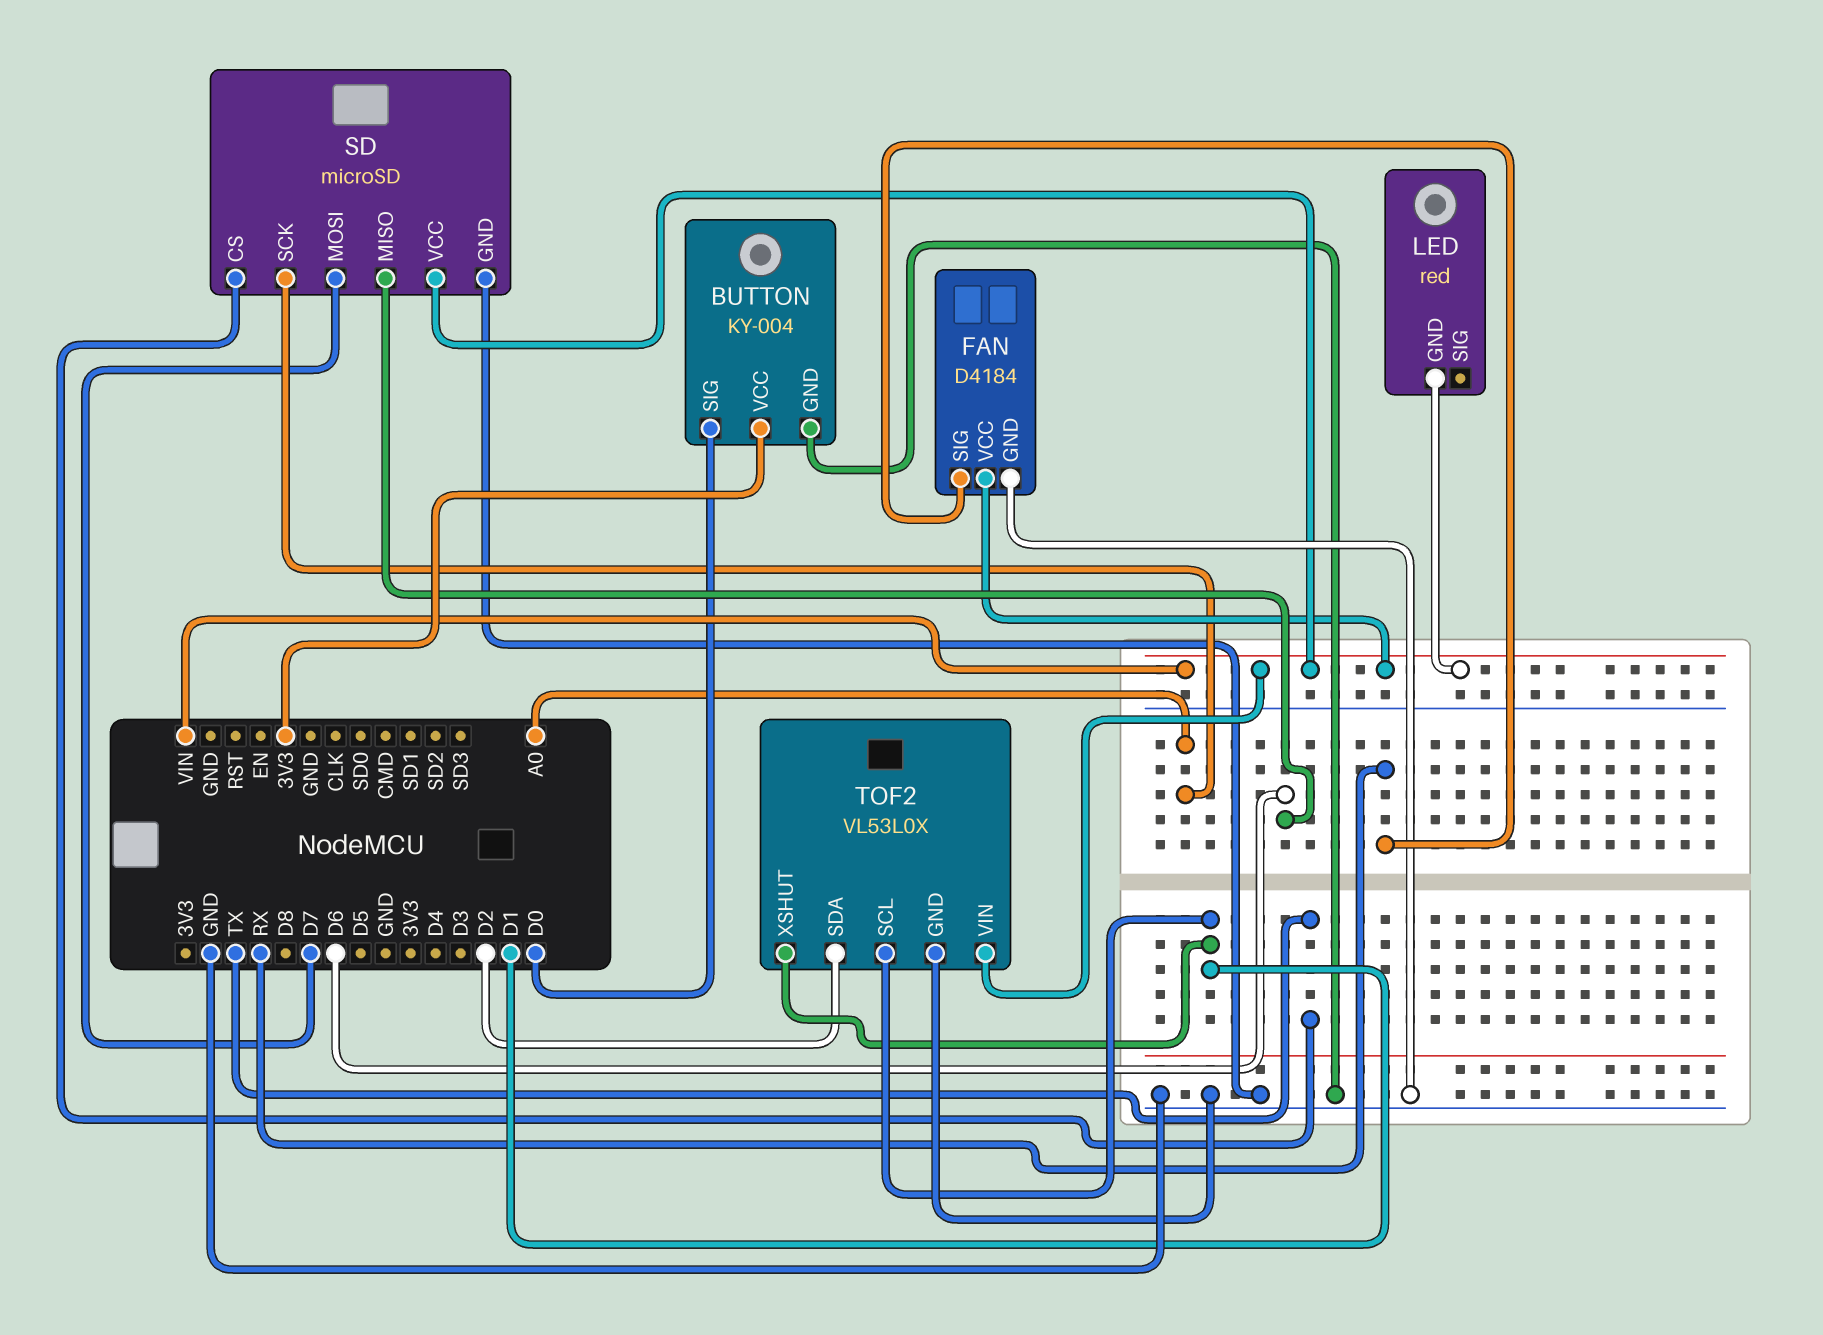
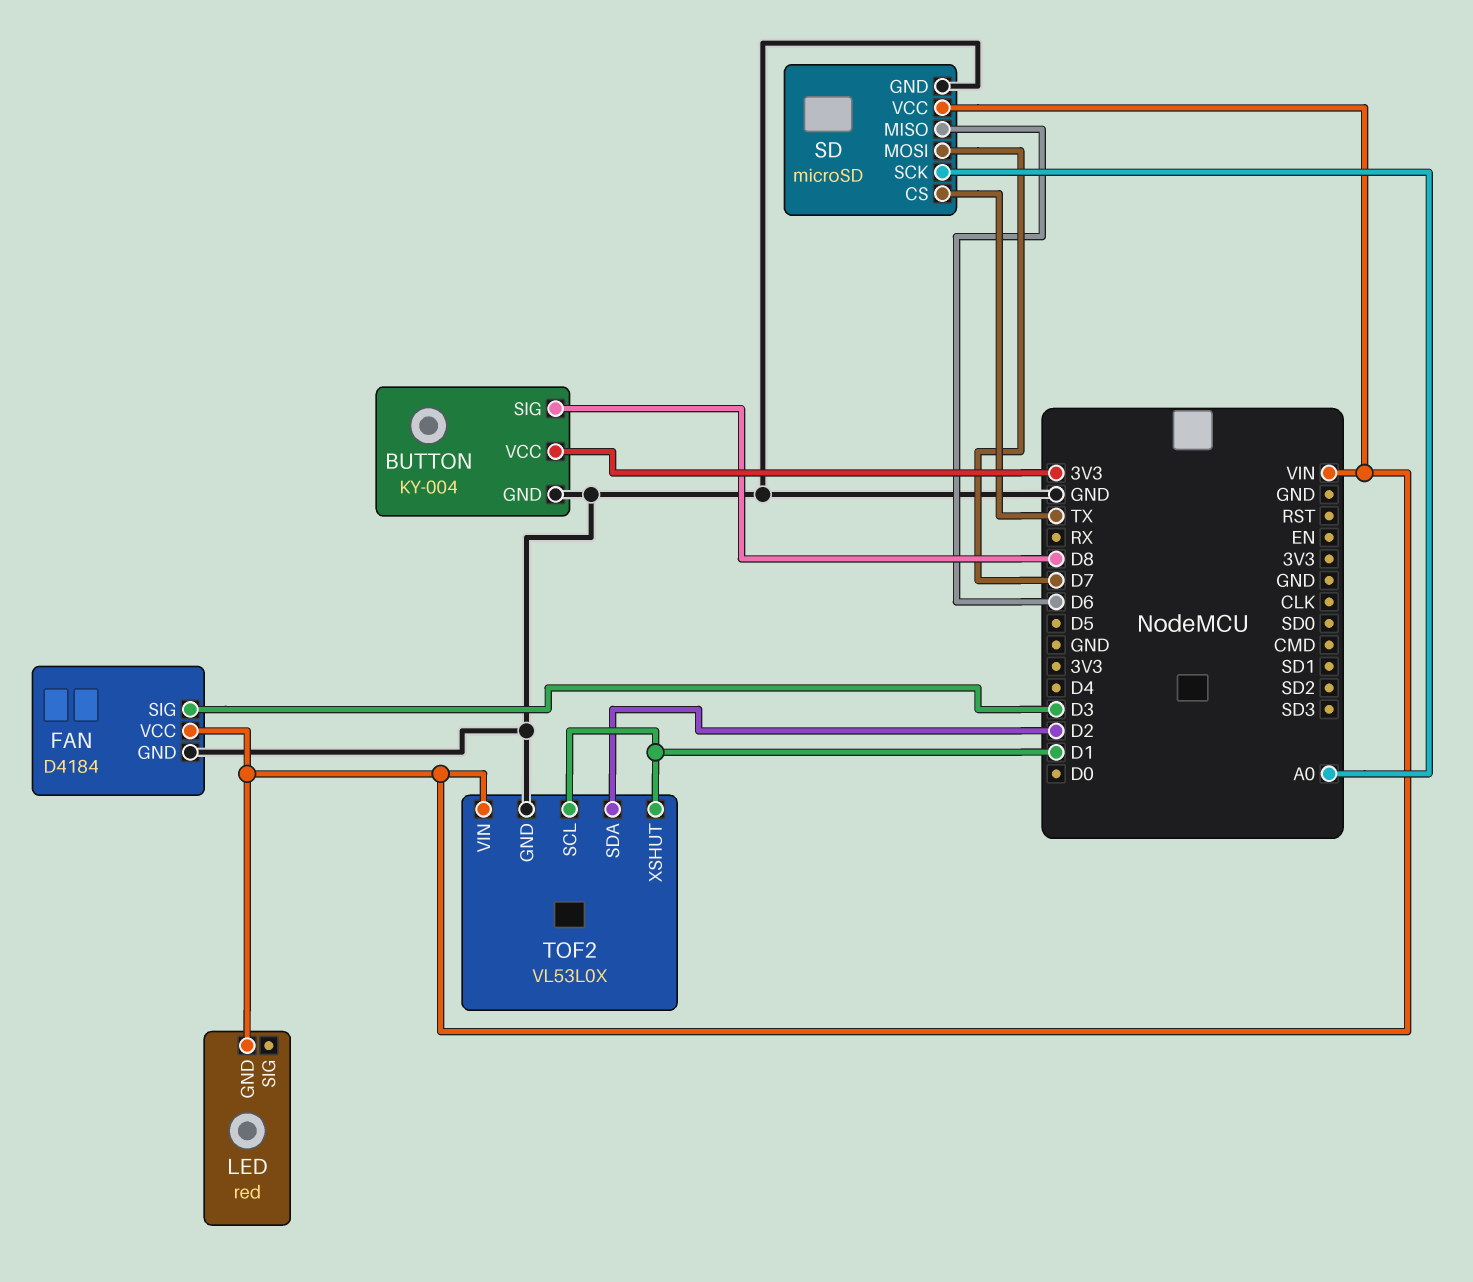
BUTTON pin SIG: D0 -> D8
FAN pin SIG: RX -> D3

